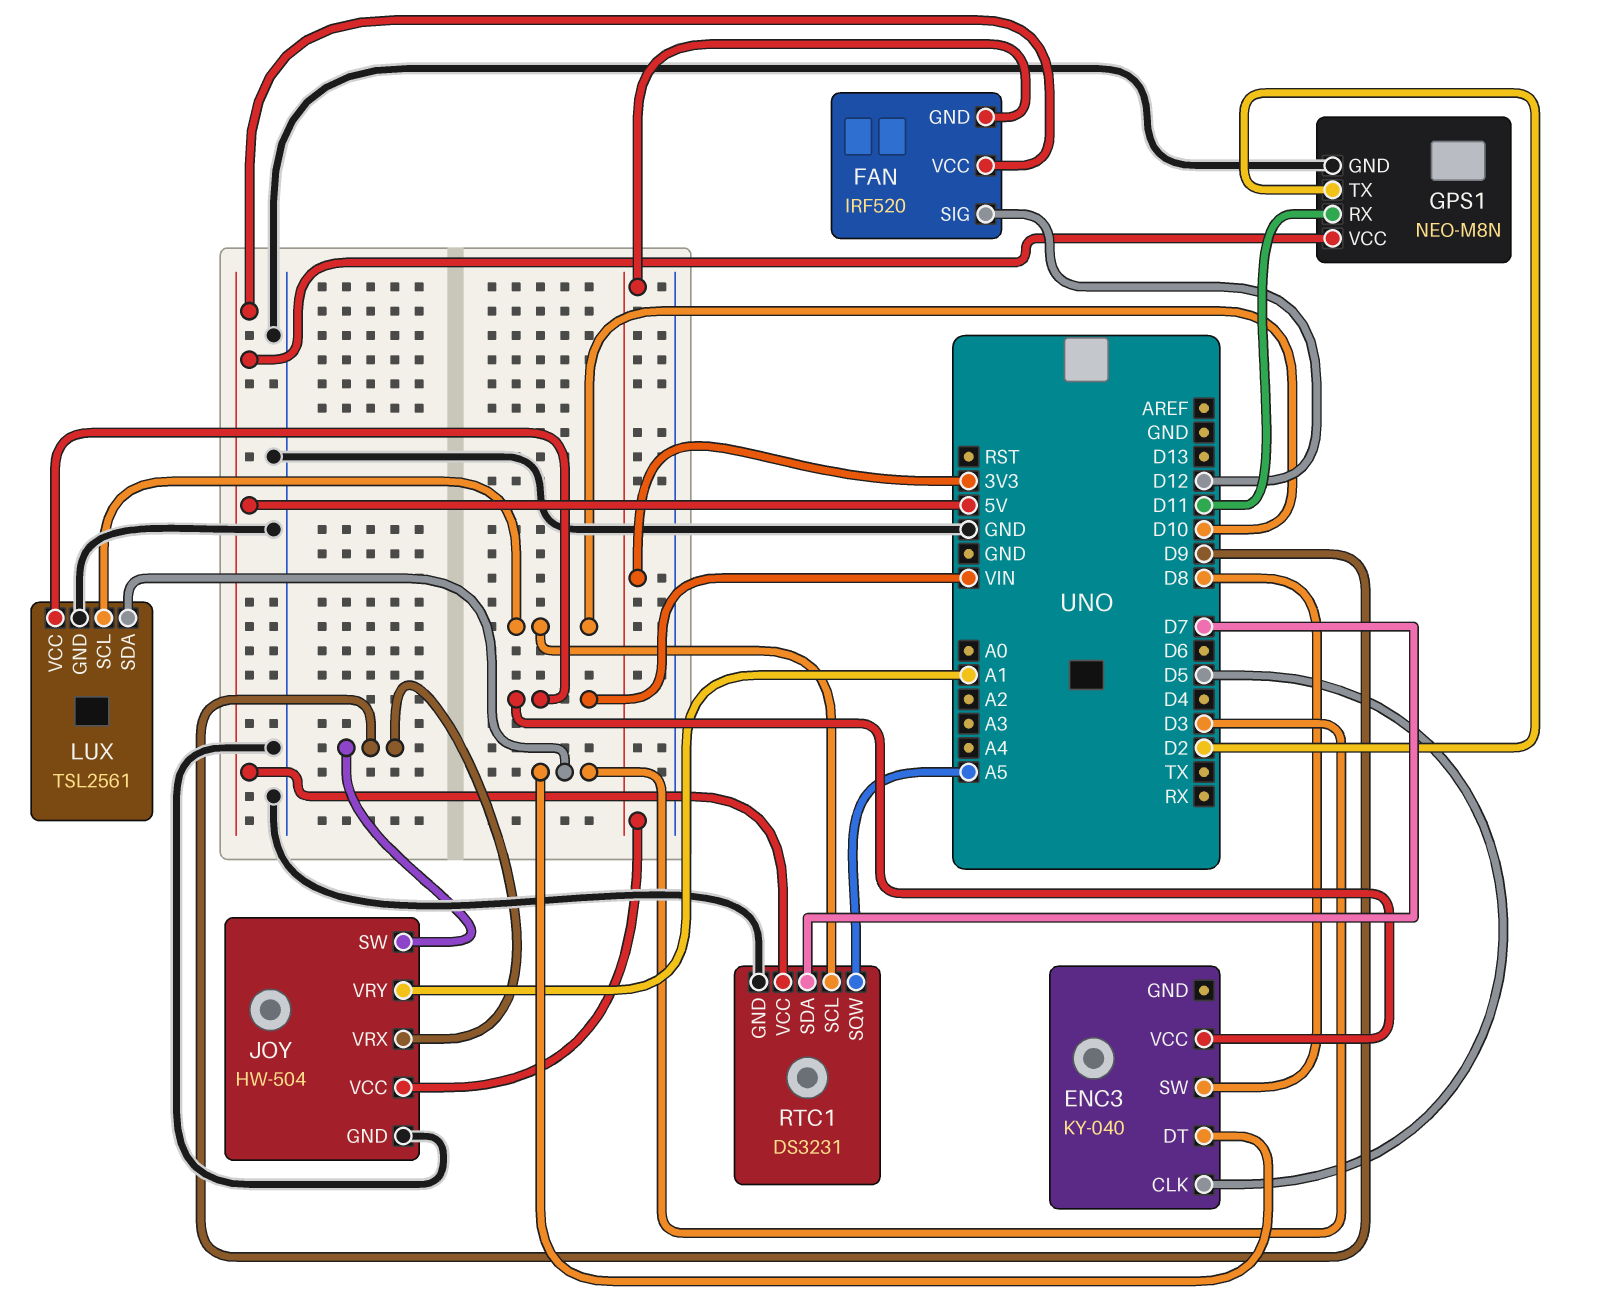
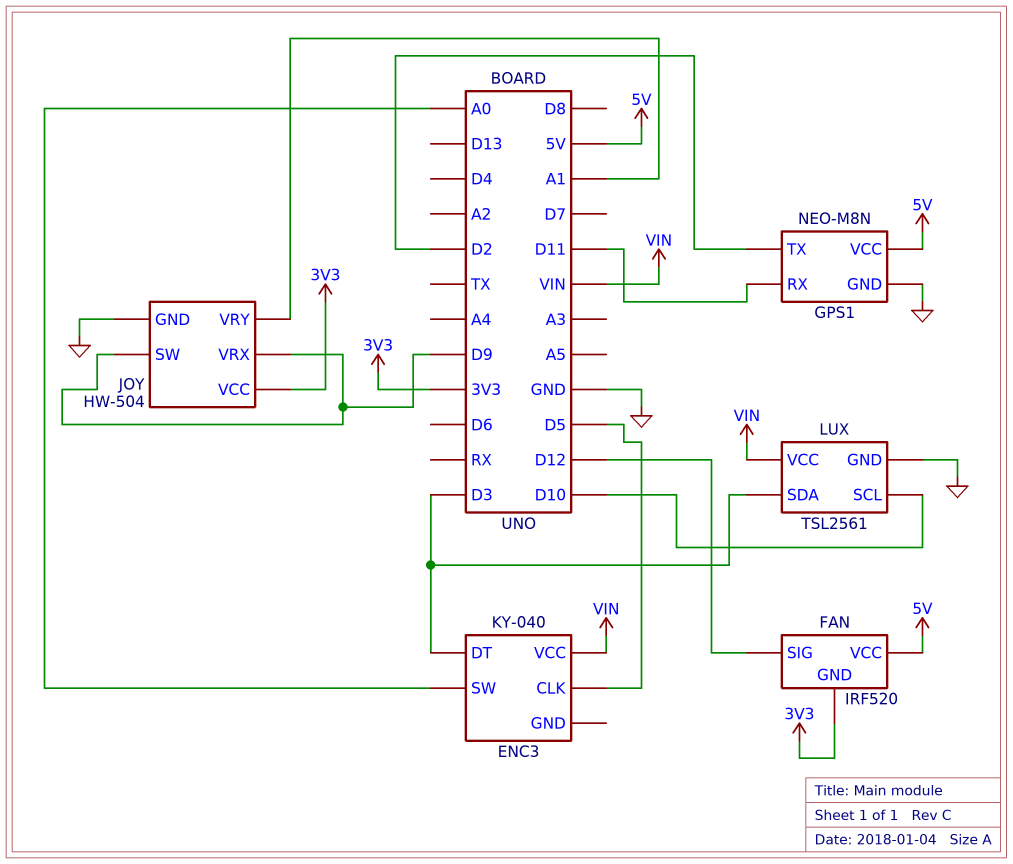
ENC3 pin SW: D8 -> A0
RTC1: DS3231 -> none
RTC1 pin GND: GND -> none
RTC1 pin SCL: D10 -> none
RTC1 pin SDA: D7 -> none
RTC1 pin SQW: A5 -> none
RTC1 pin VCC: 5V -> none

